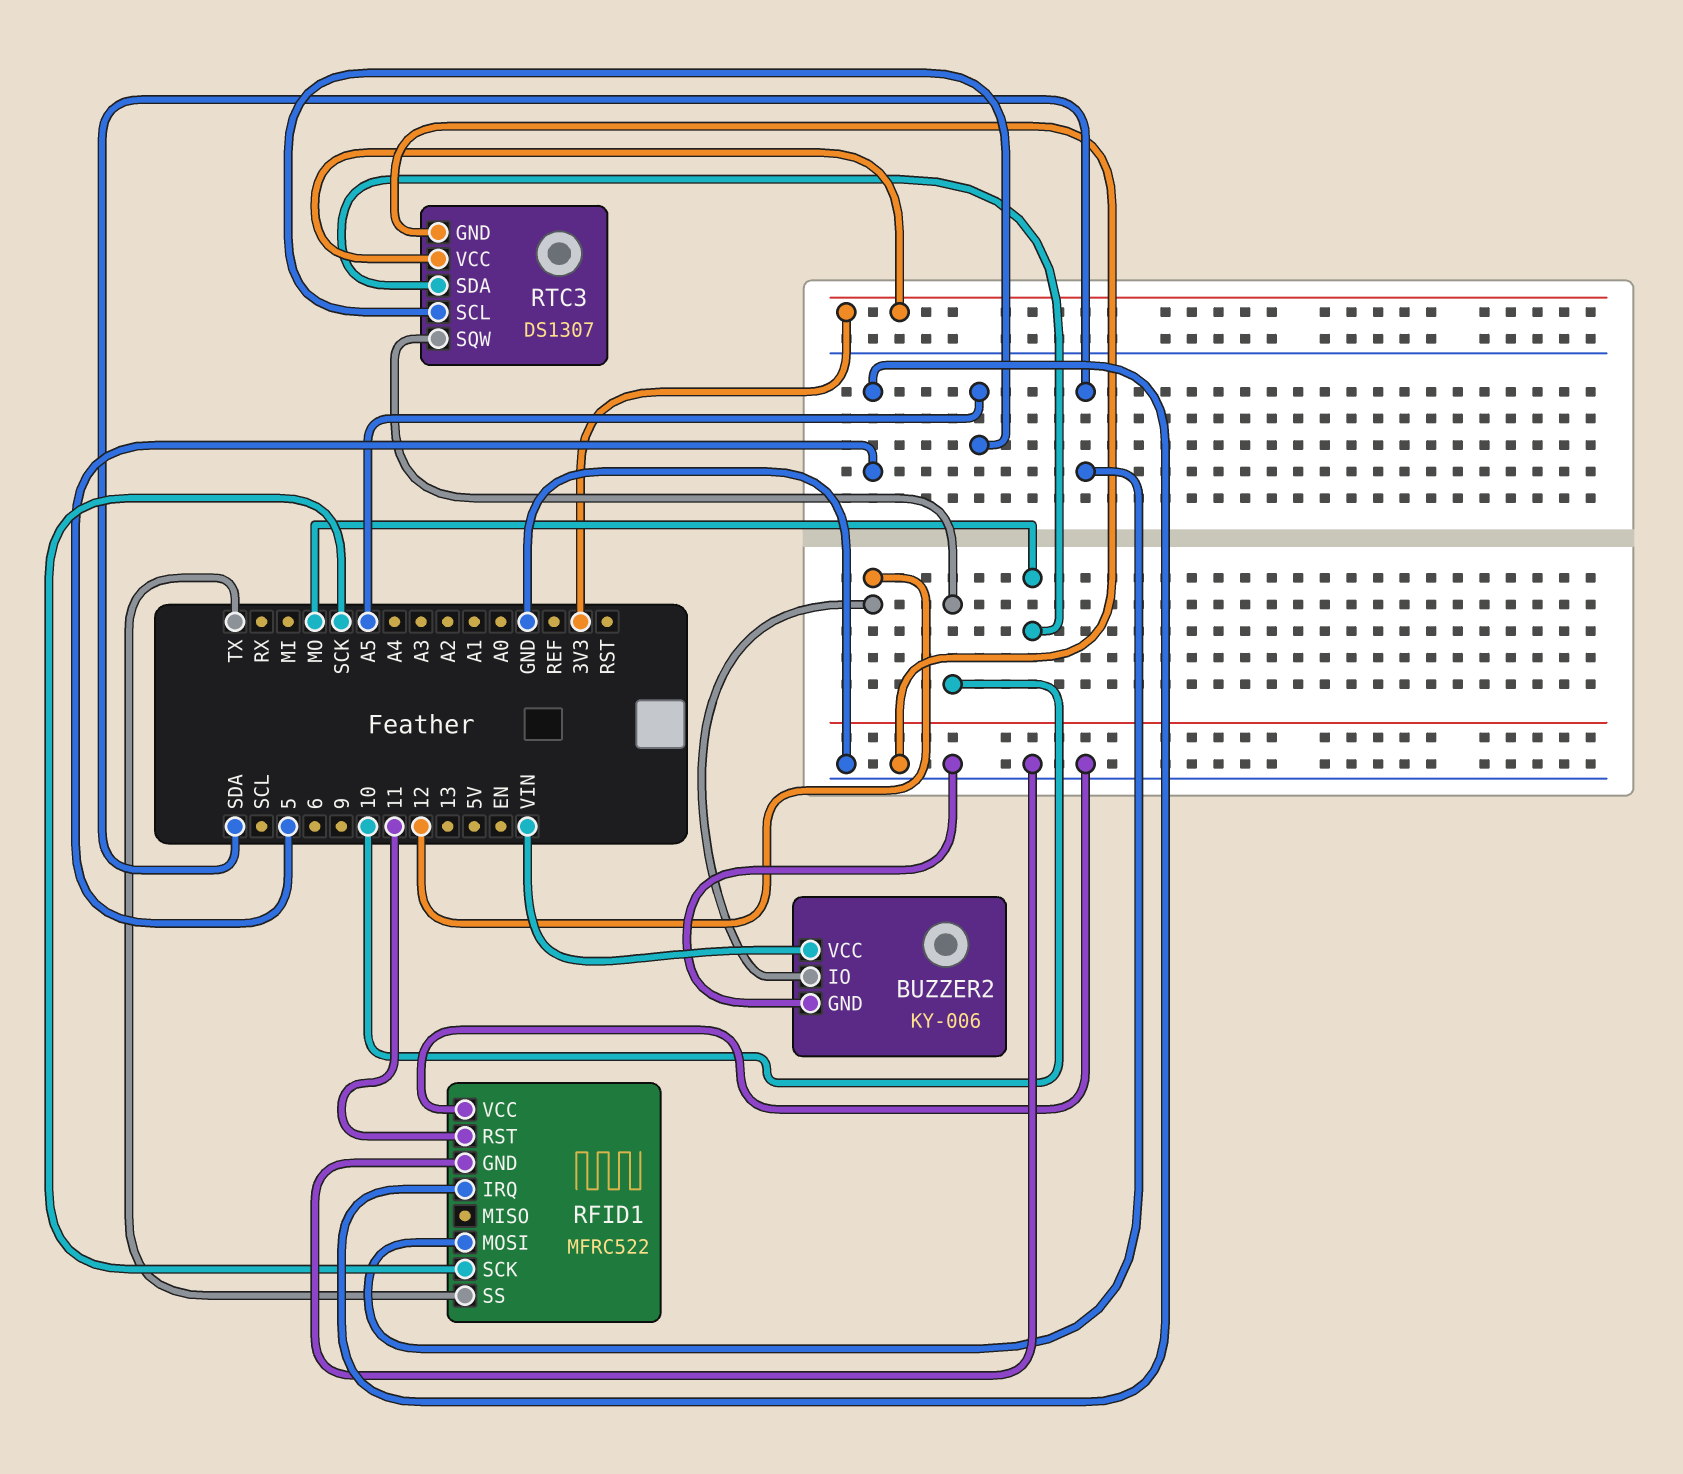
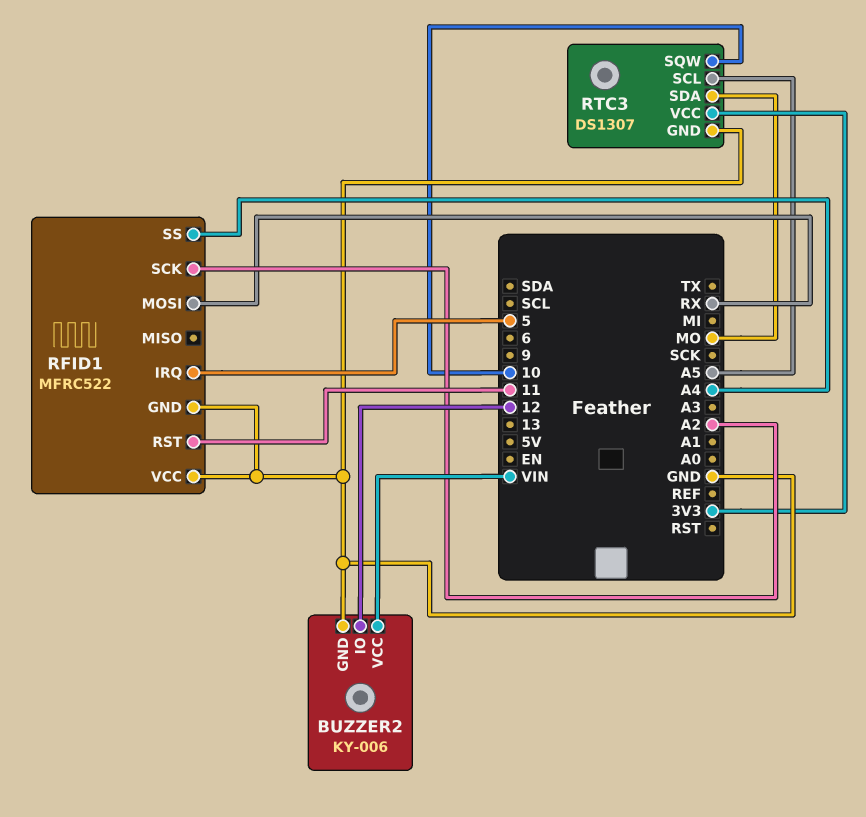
RFID1 pin MOSI: SDA -> RX
RFID1 pin SCK: SCK -> A2
RFID1 pin SS: TX -> A4

